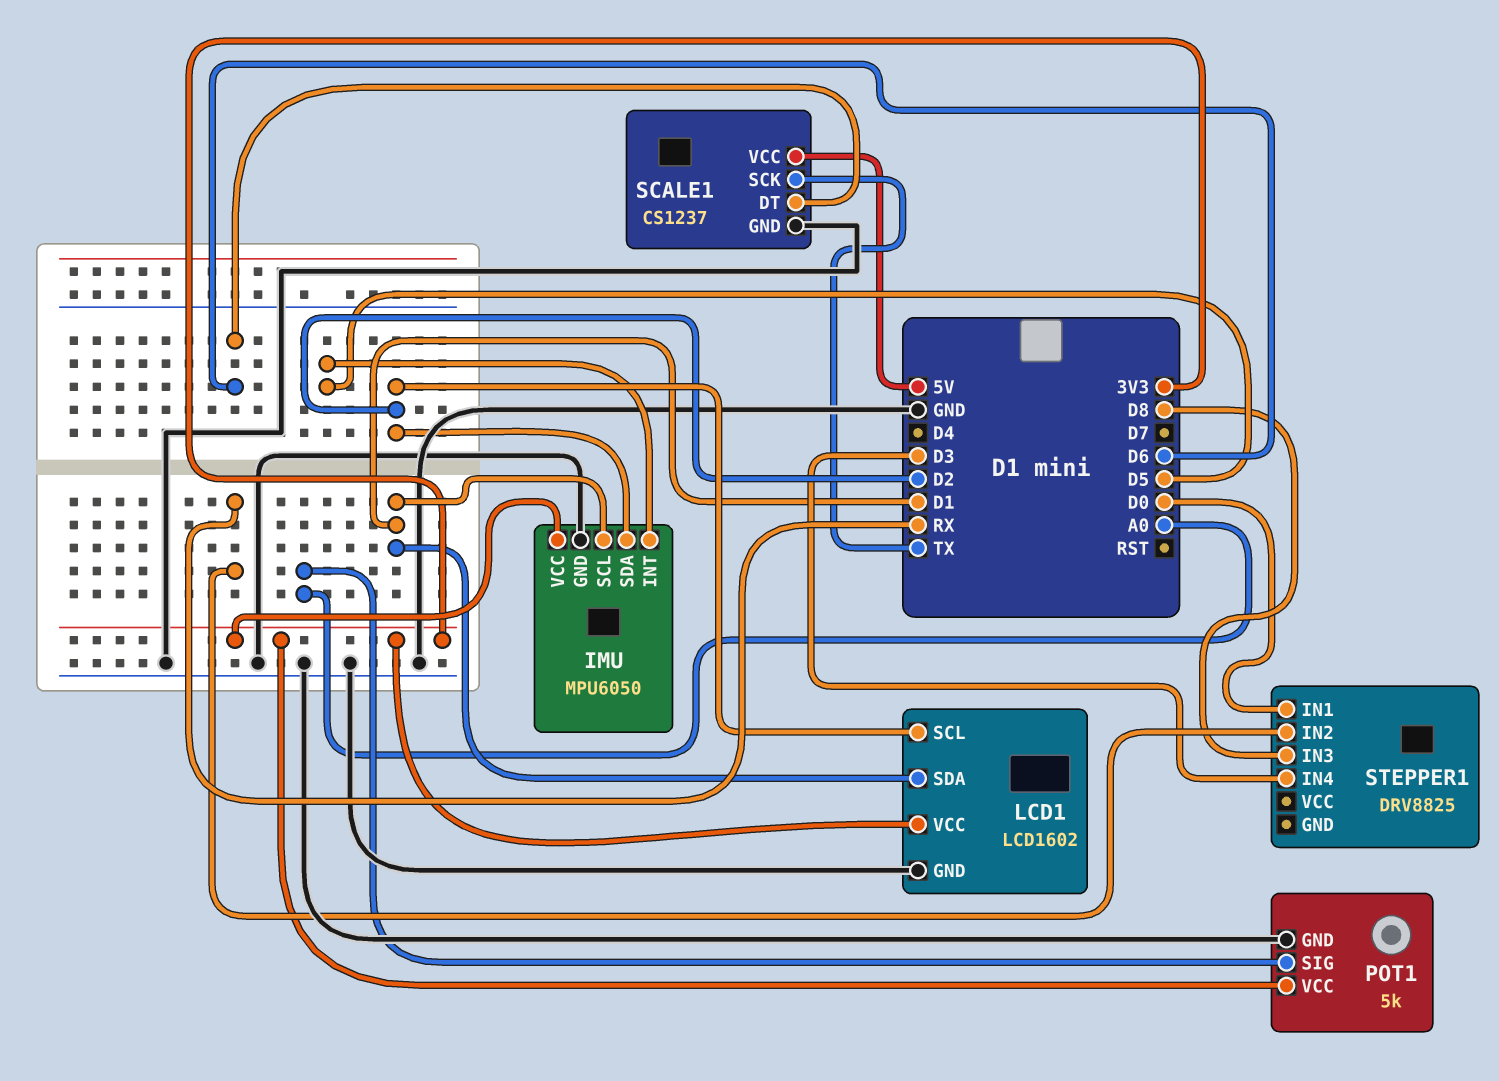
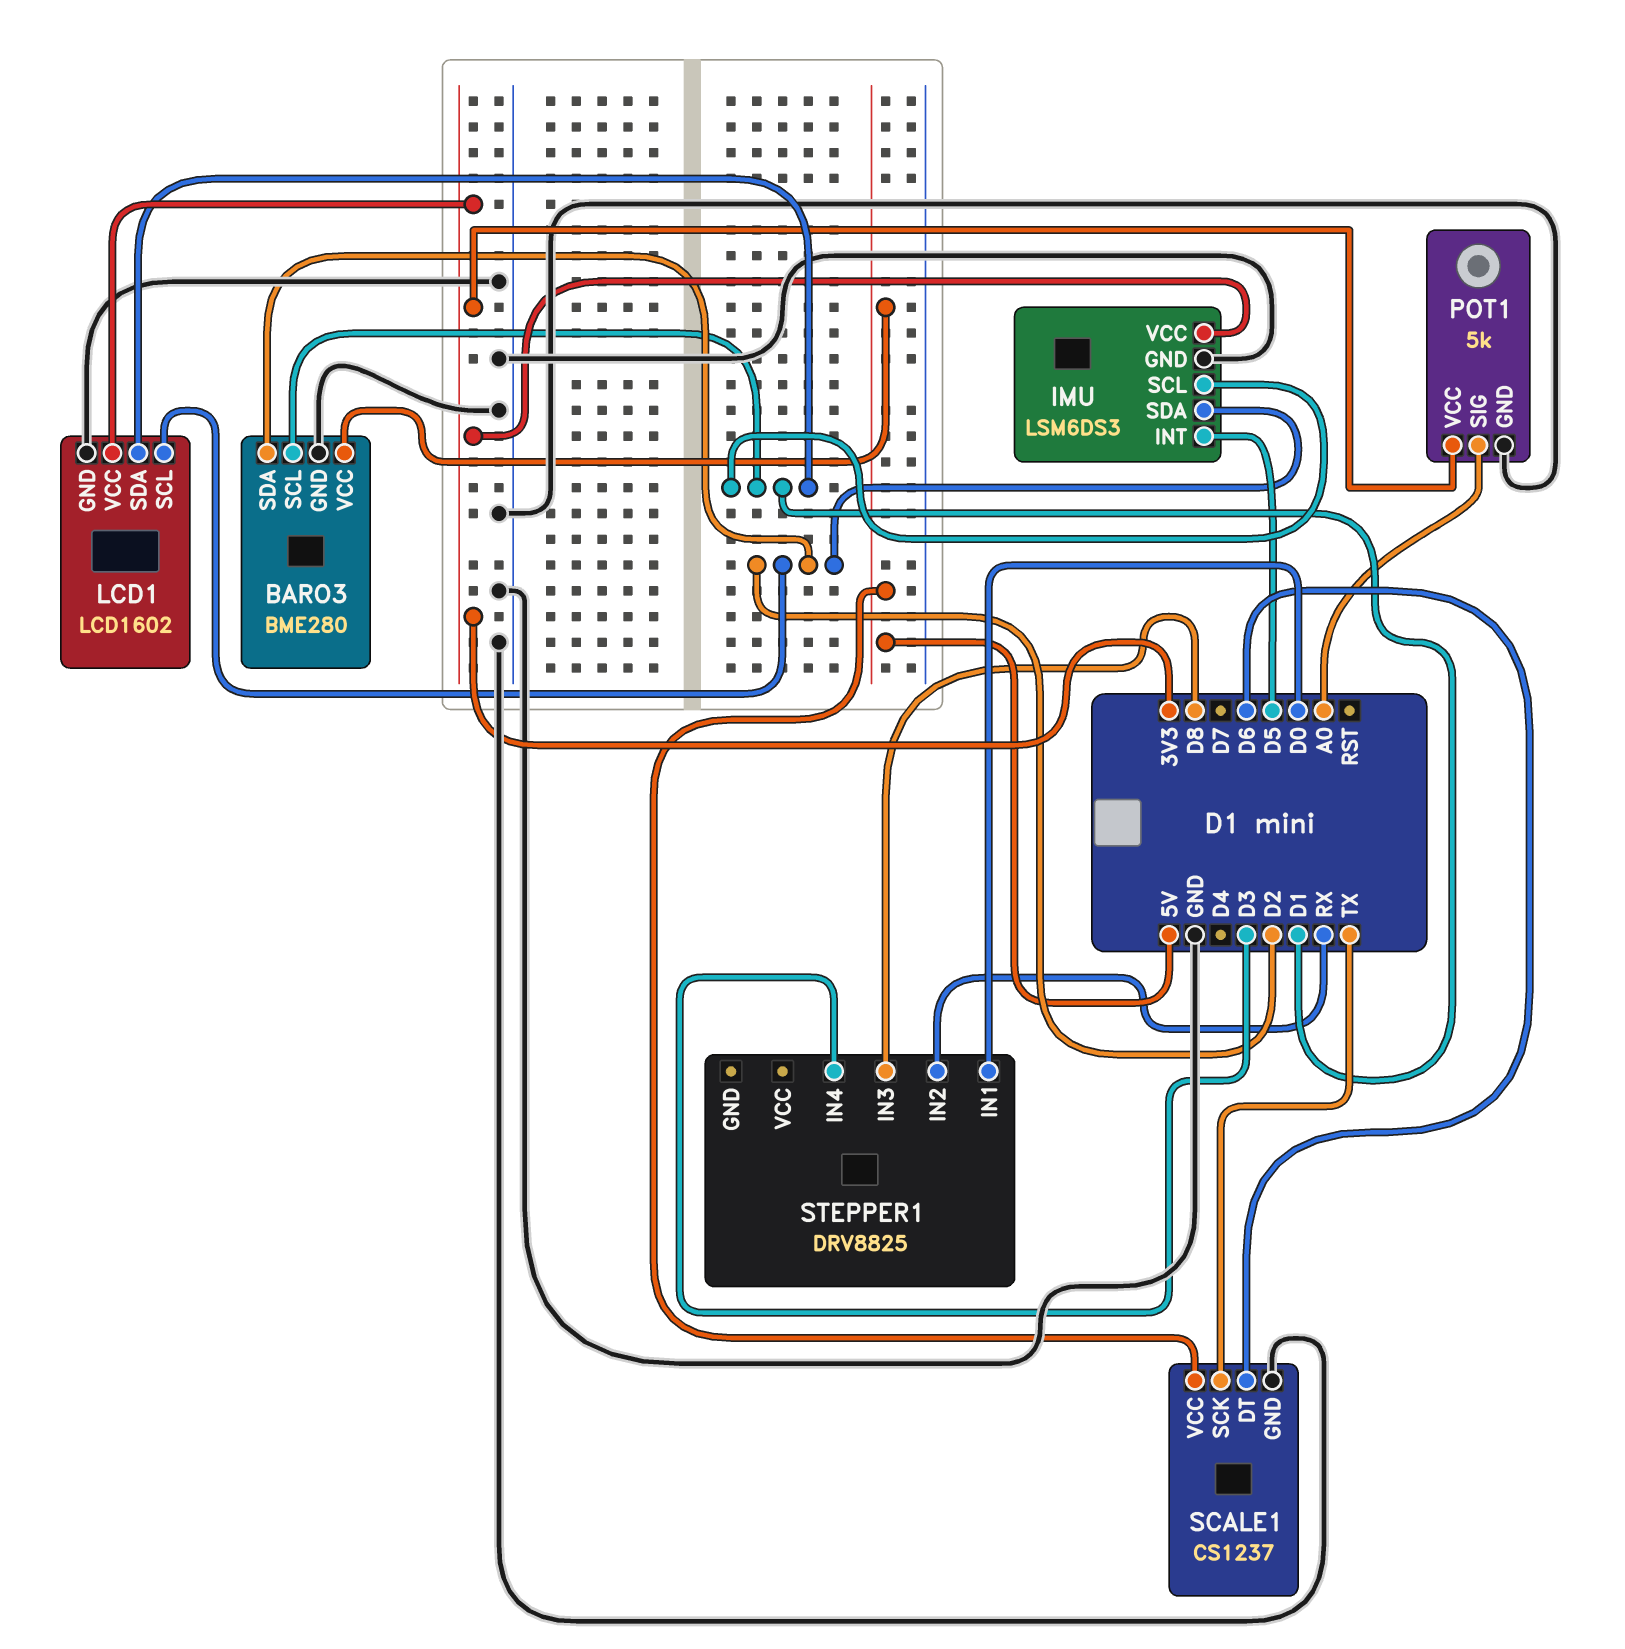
BARO3: none -> BME280
BARO3 pin GND: none -> GND
BARO3 pin SCL: none -> D1
BARO3 pin SDA: none -> D2
BARO3 pin VCC: none -> 5V
IMU: MPU6050 -> LSM6DS3

